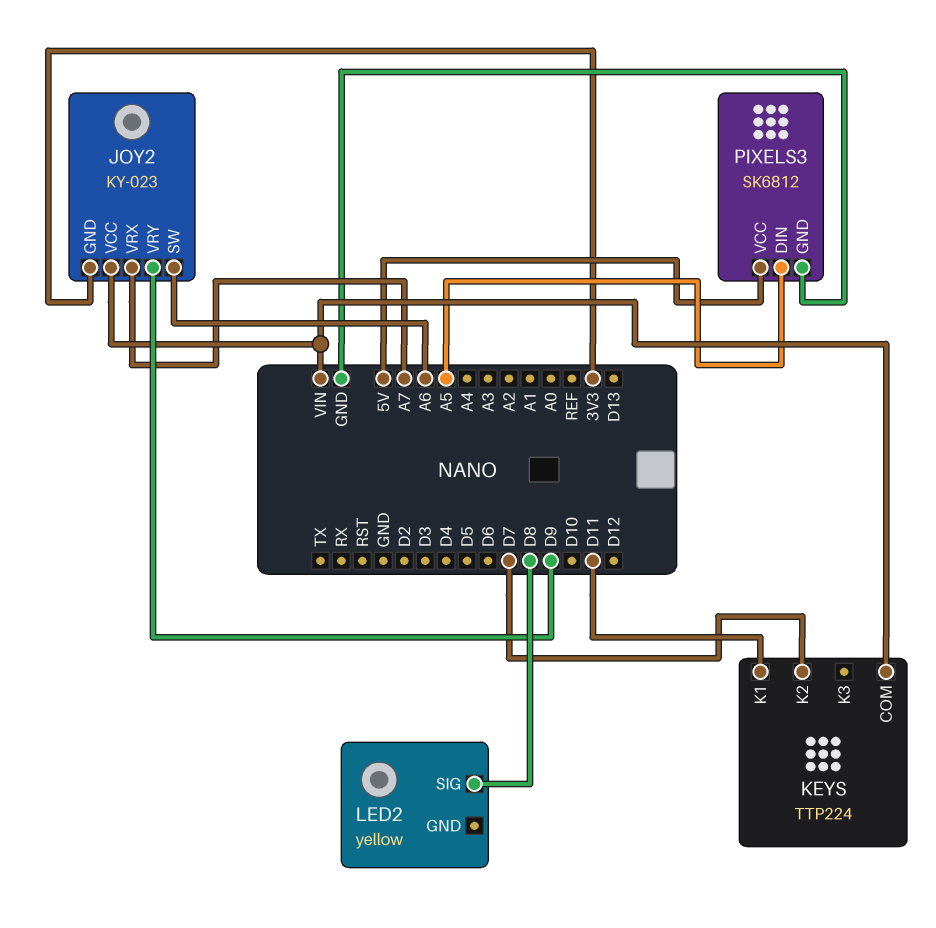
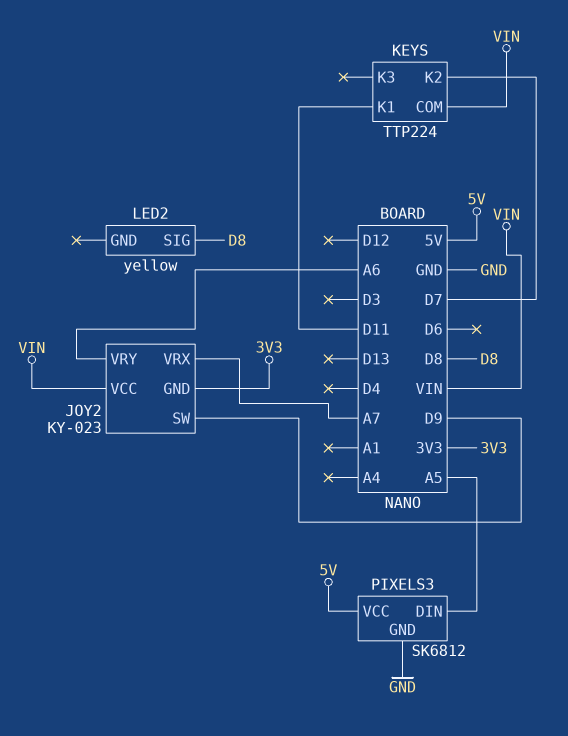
JOY2 pin SW: A6 -> D9
JOY2 pin VRY: D9 -> A6

